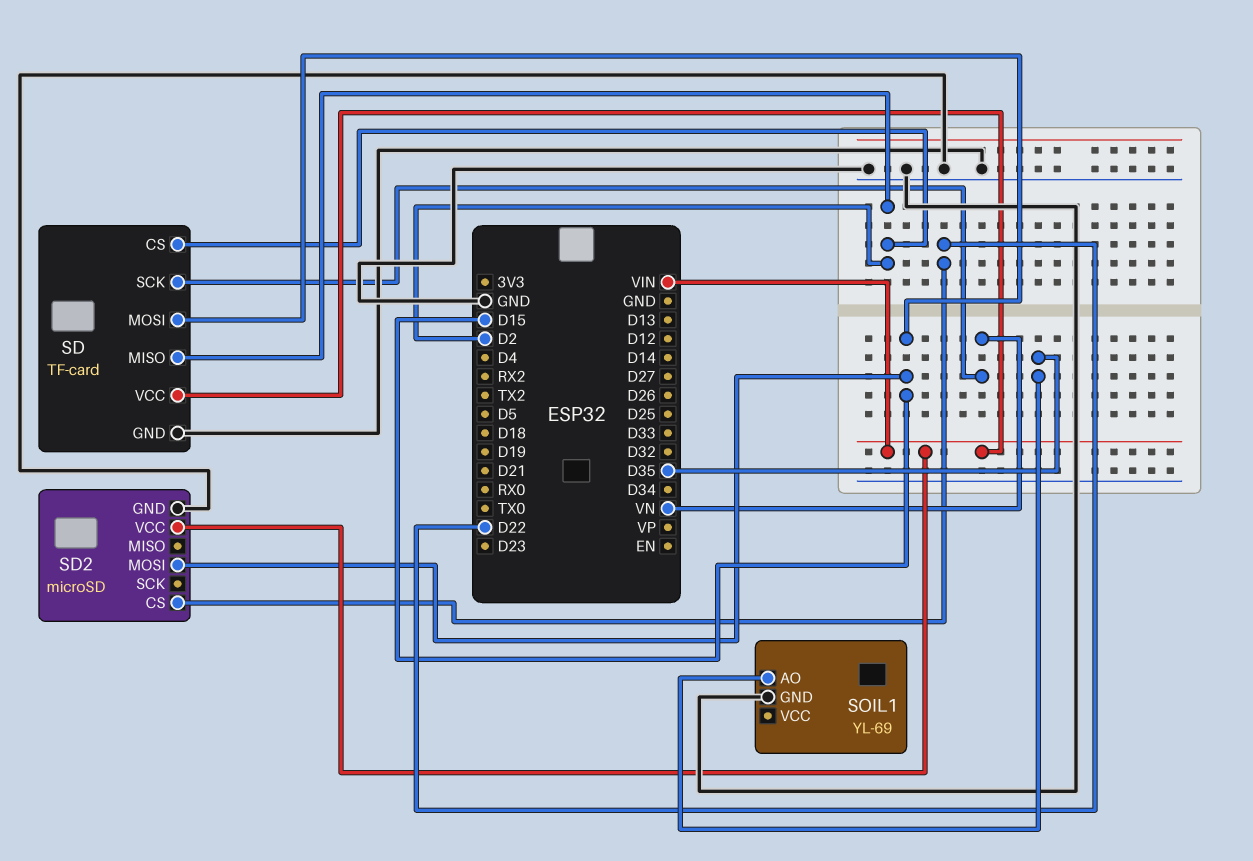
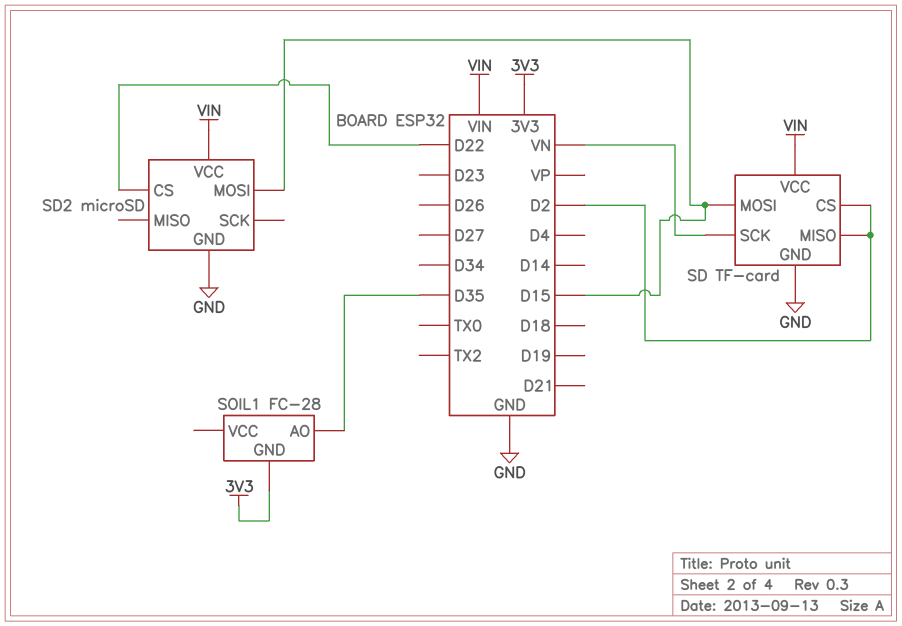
SOIL1: YL-69 -> FC-28
SOIL1 pin GND: GND -> 3V3

